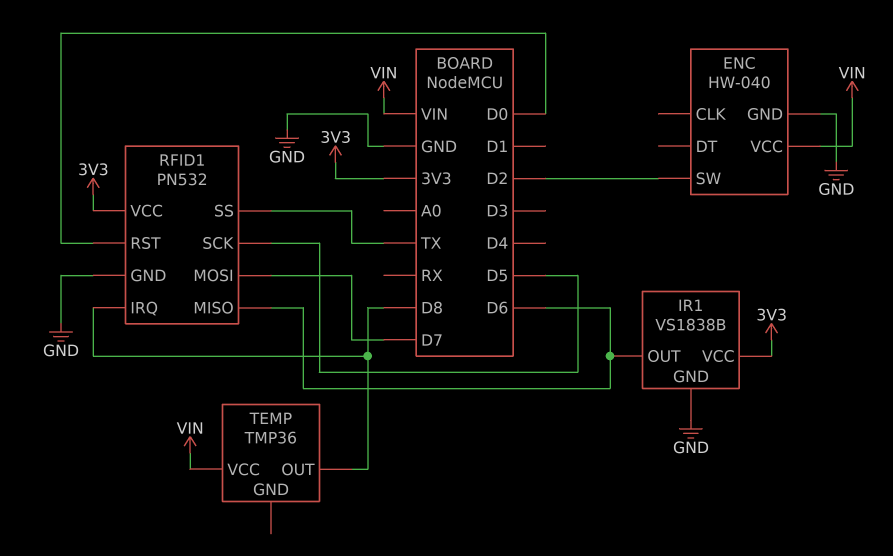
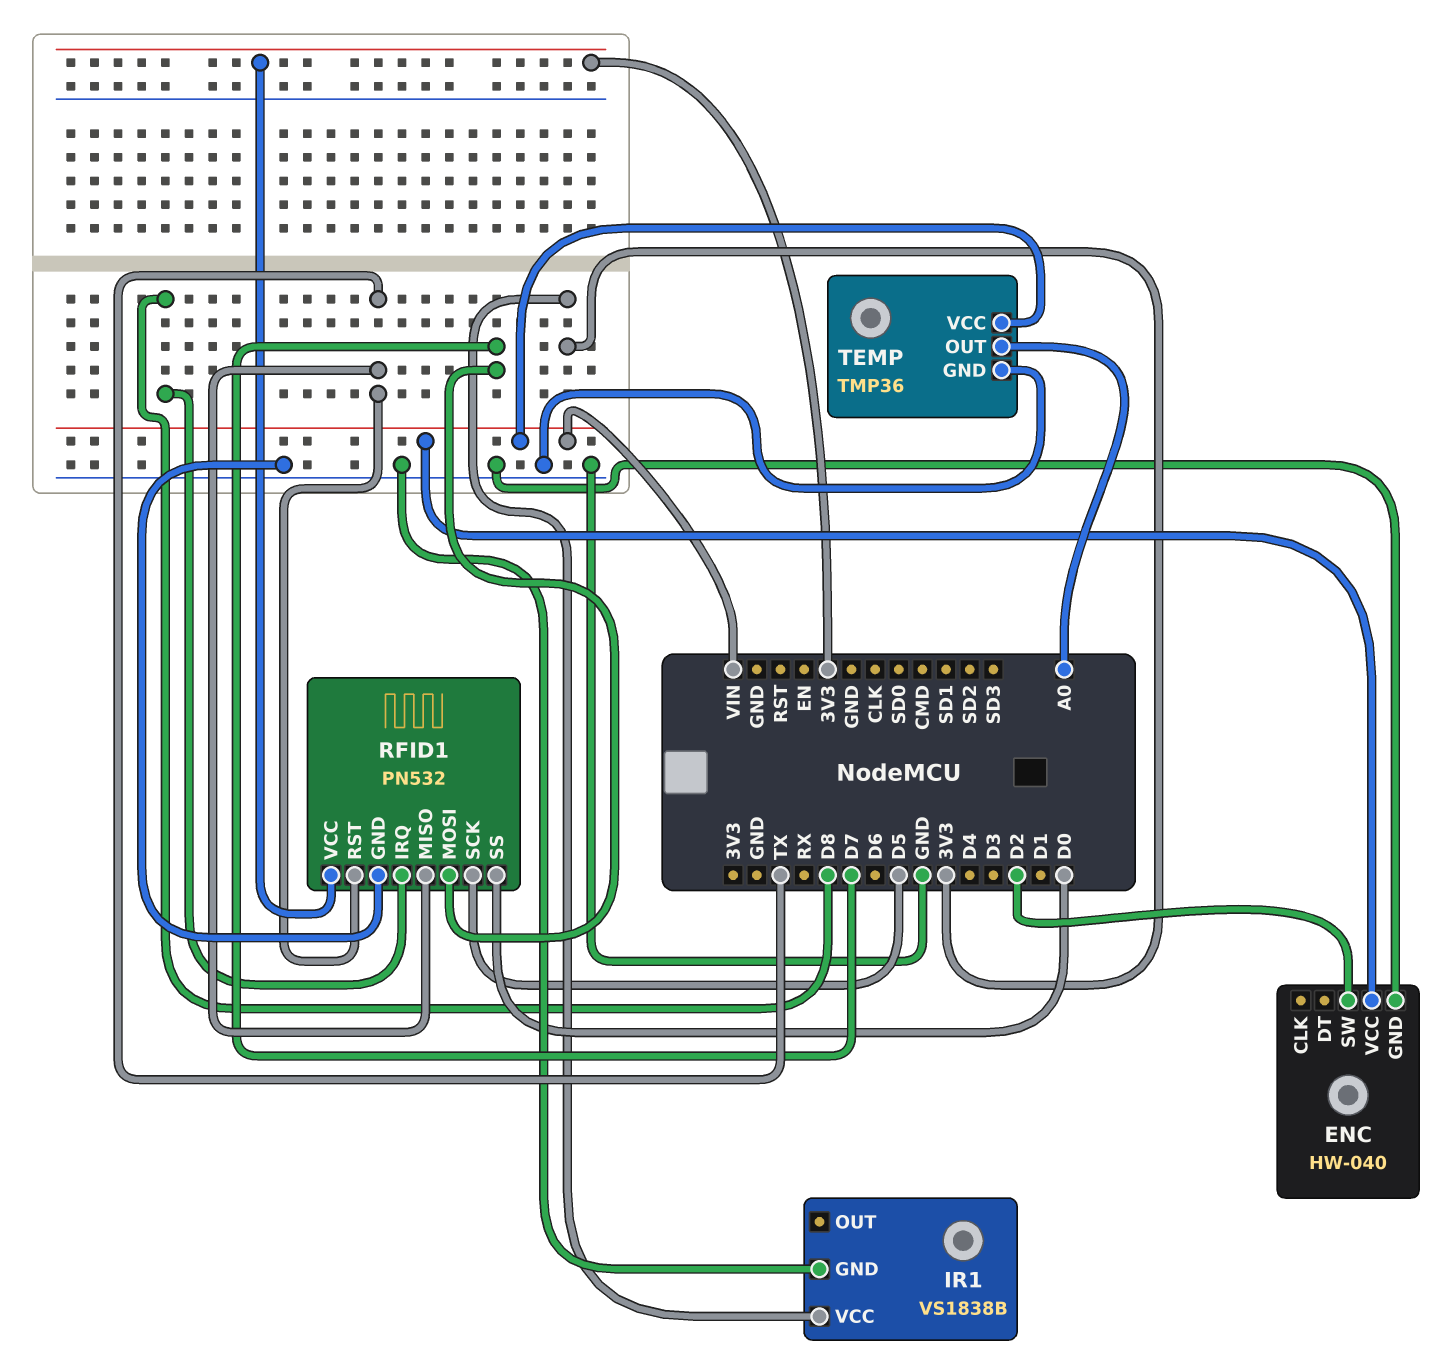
IR1 pin OUT: D6 -> none
RFID1 pin MISO: D6 -> TX
RFID1 pin RST: D0 -> TX
RFID1 pin SS: TX -> D0
TEMP pin GND: none -> GND
TEMP pin OUT: D8 -> A0

